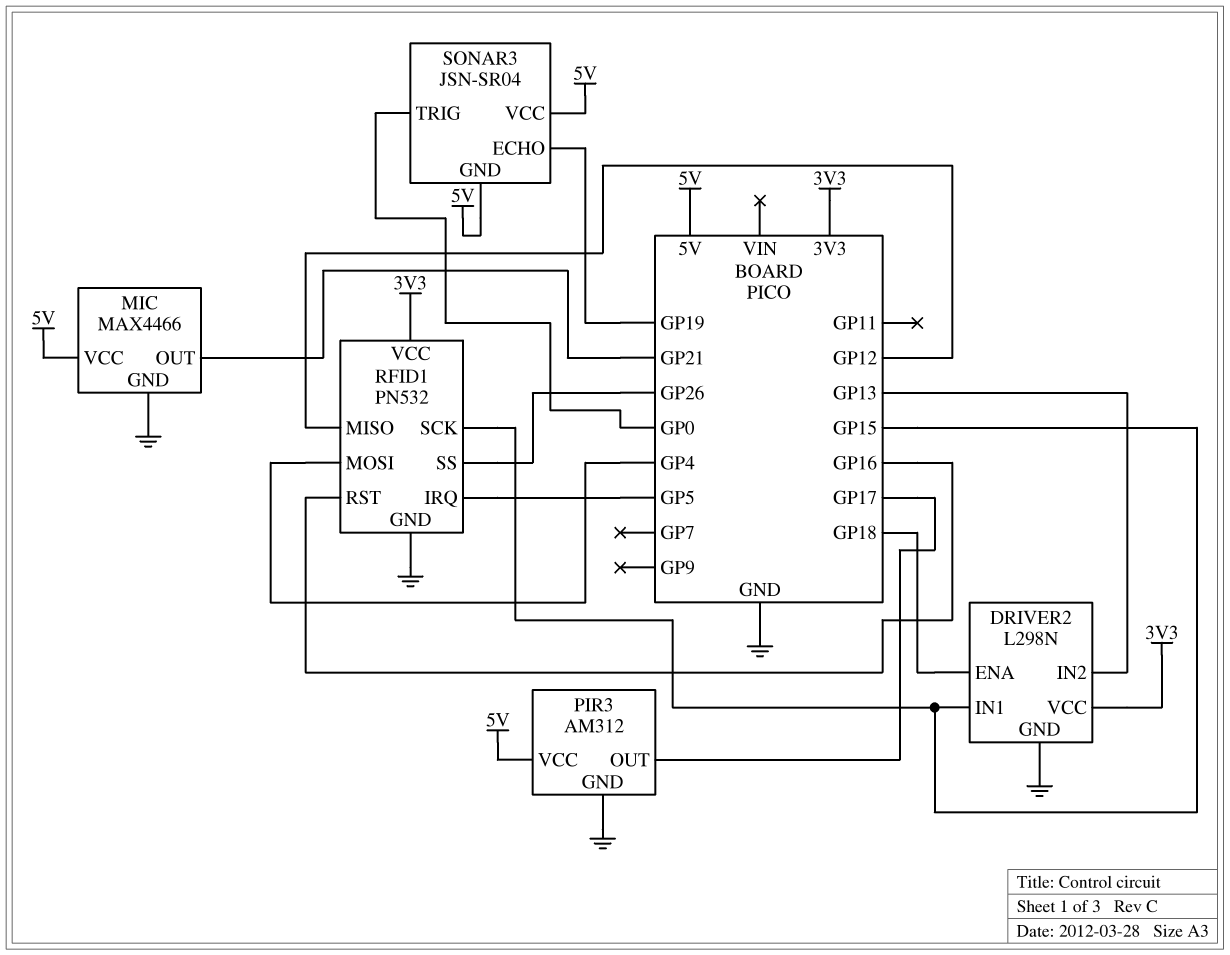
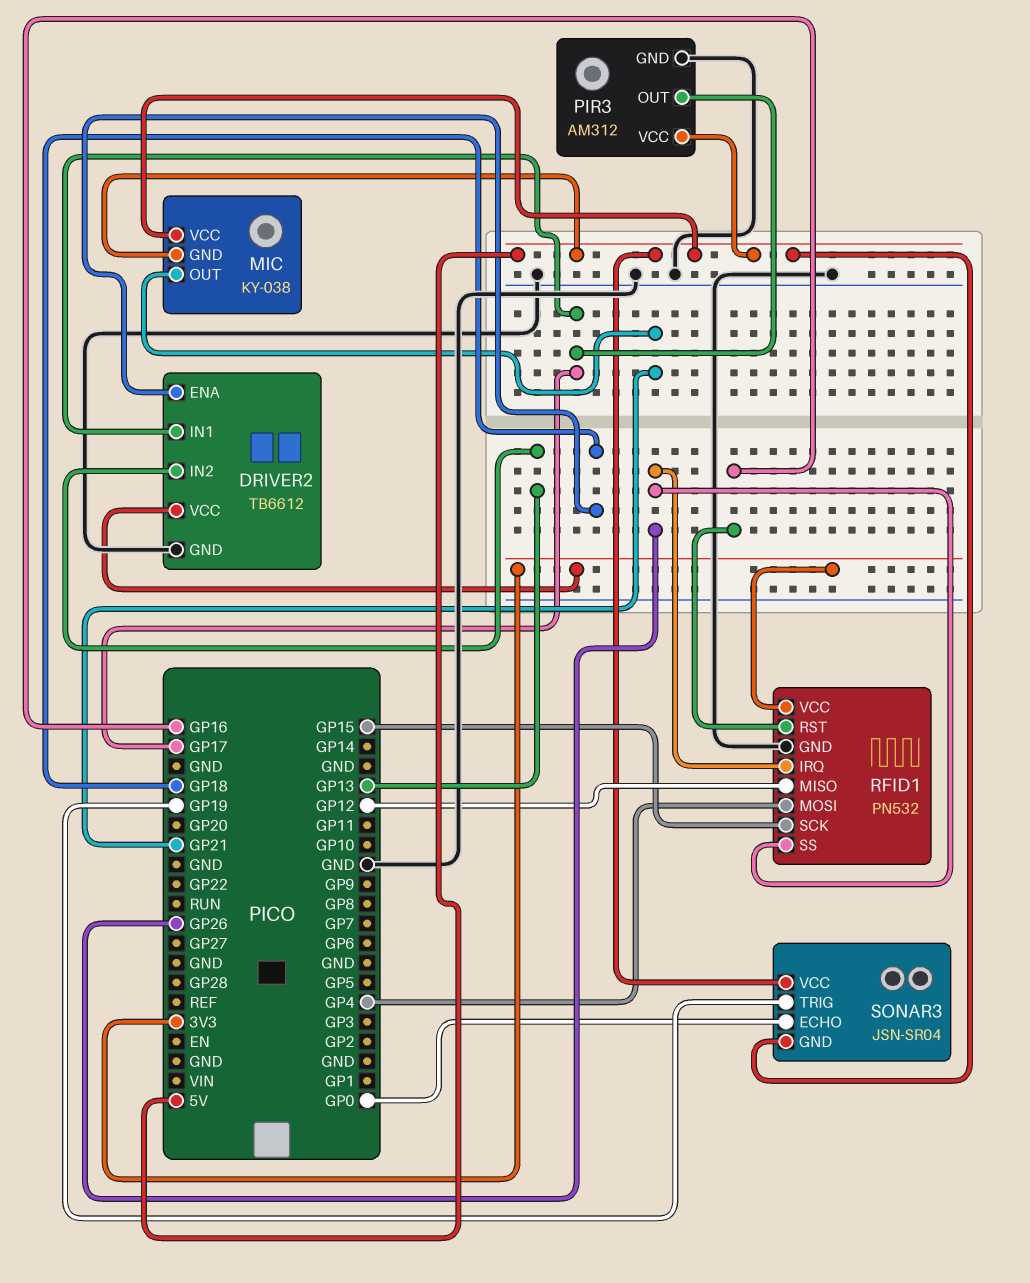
DRIVER2: L298N -> TB6612
DRIVER2 pin IN1: GP15 -> GP17
MIC: MAX4466 -> KY-038
MIC pin GND: GND -> 5V
RFID1 pin IRQ: GP5 -> GP26
SONAR3 pin ECHO: GP19 -> GP0
SONAR3 pin TRIG: GP0 -> GP19

